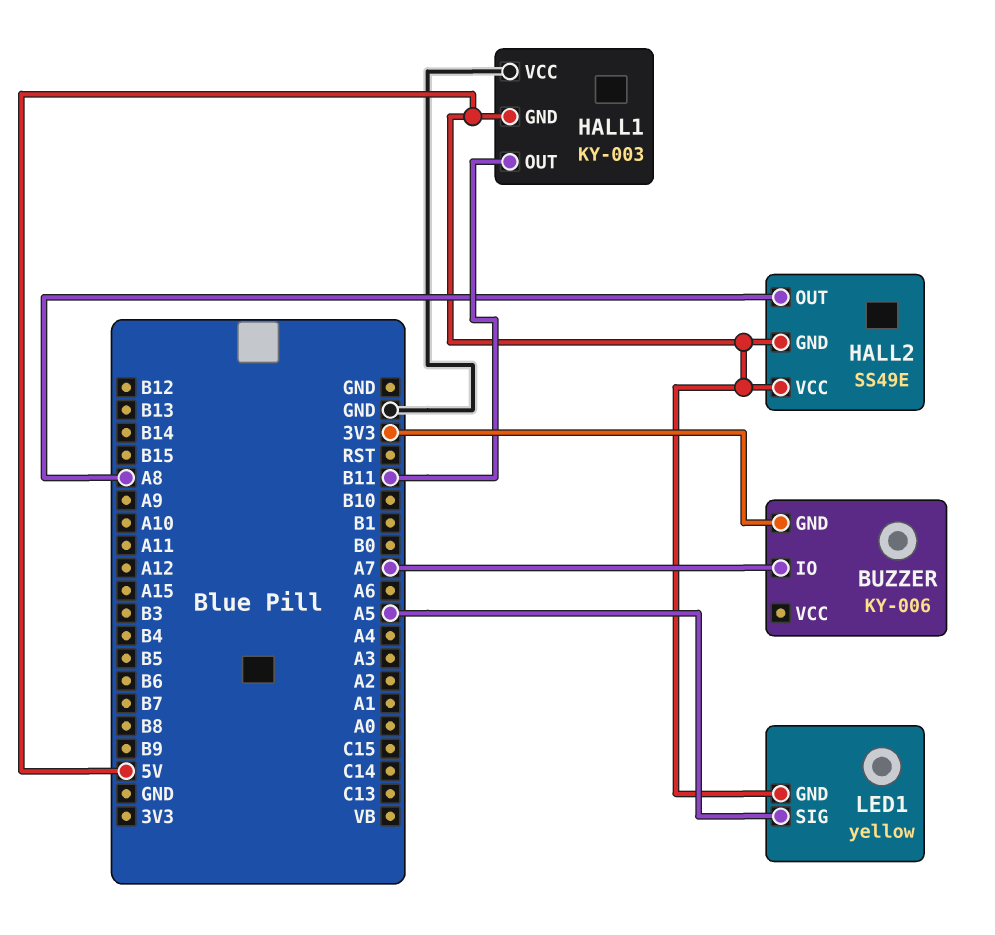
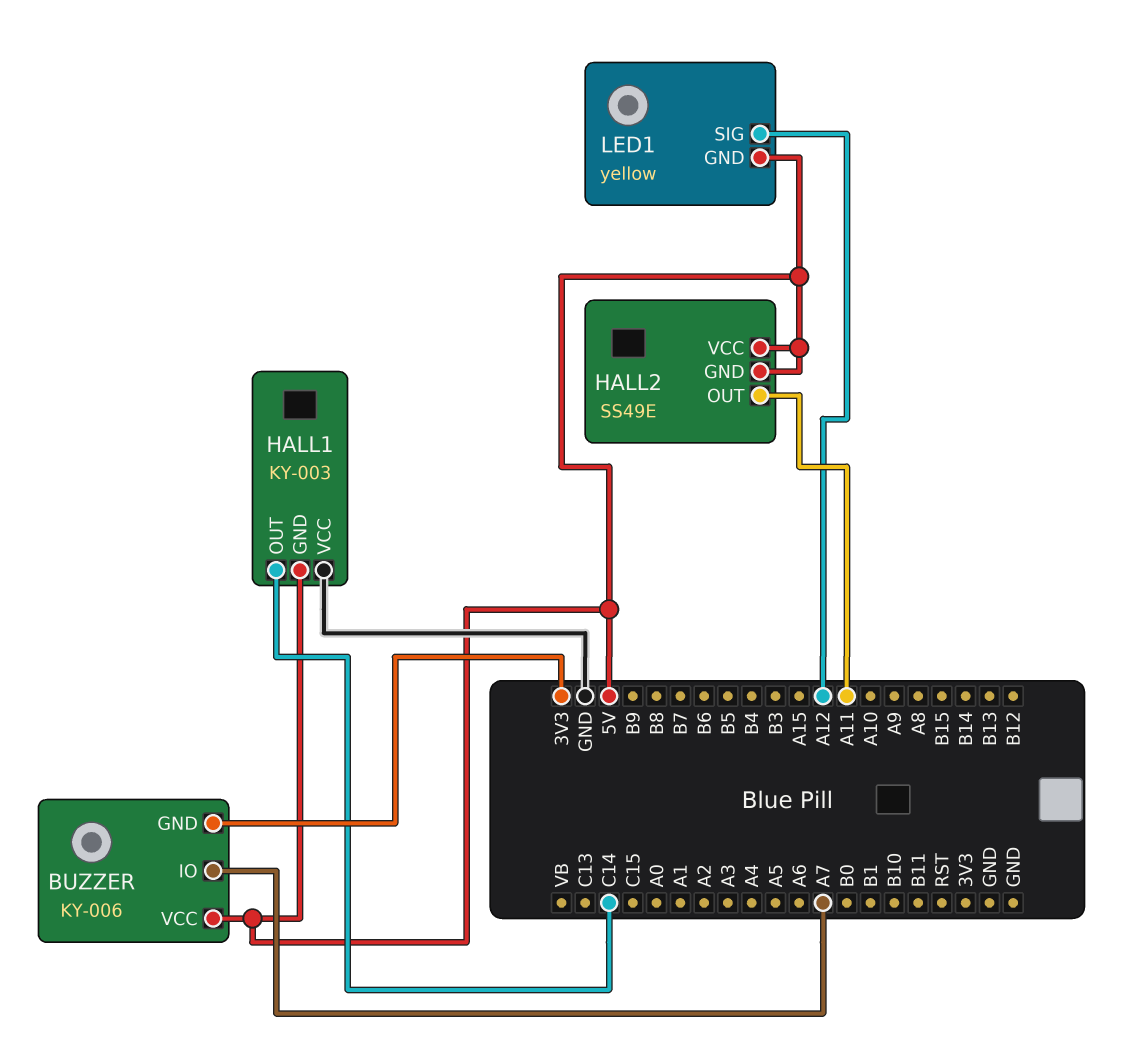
BUZZER pin VCC: none -> 5V
HALL1 pin OUT: B11 -> C14
HALL2 pin OUT: A8 -> A11
LED1 pin SIG: A5 -> A12

